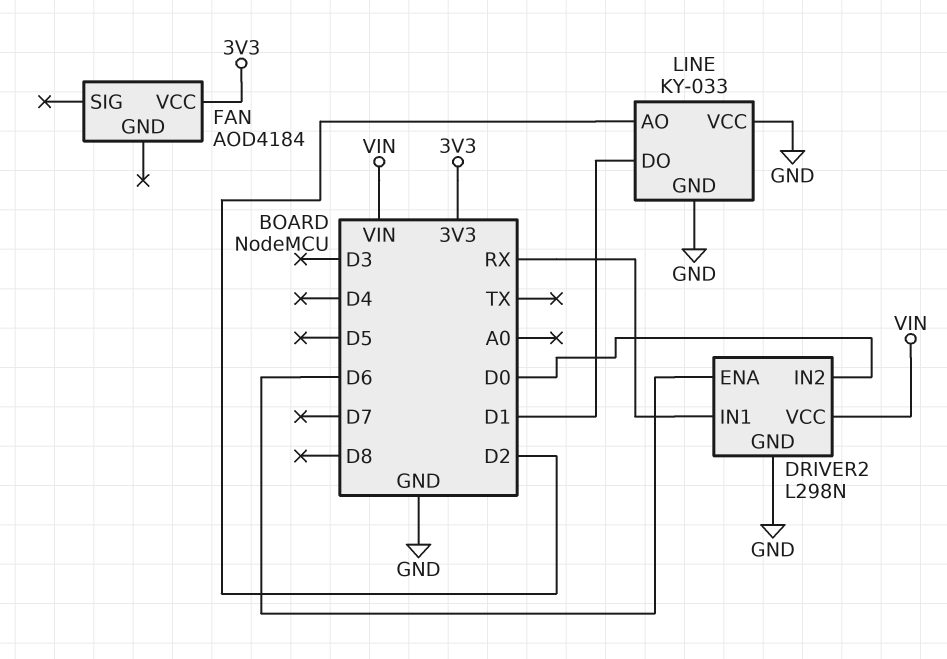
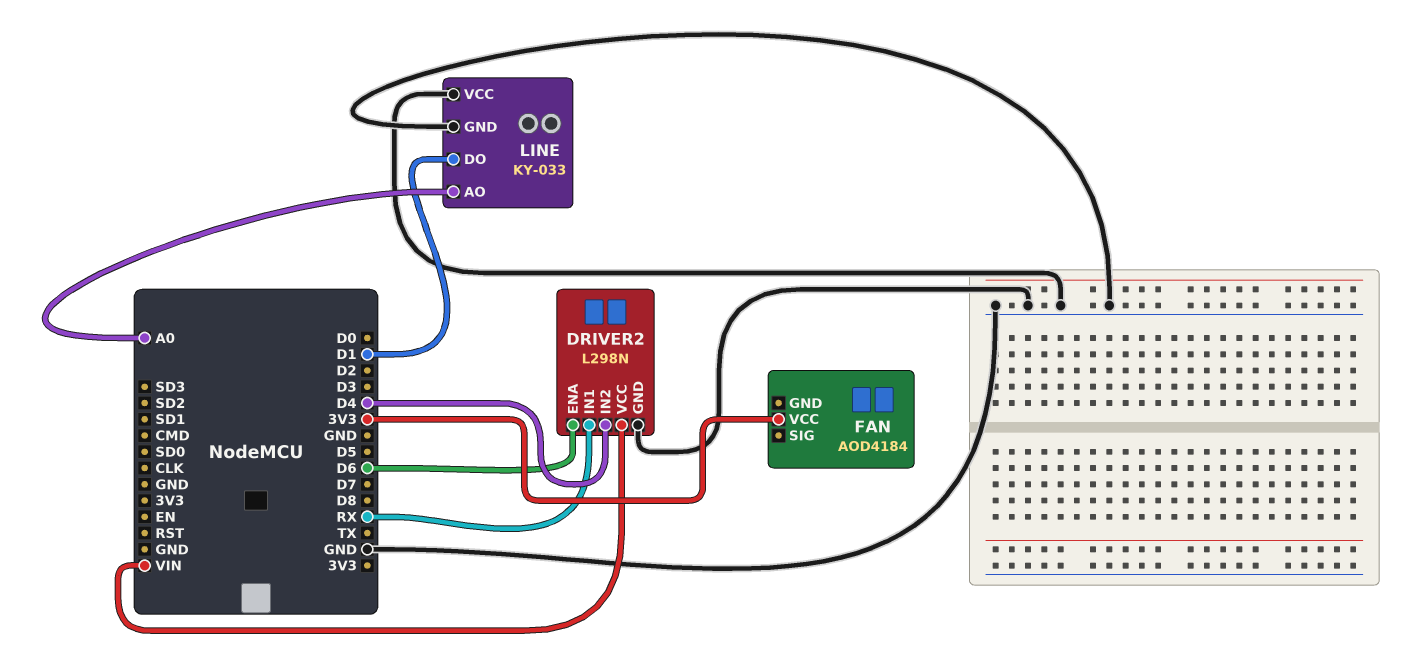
DRIVER2 pin IN2: D0 -> D4
LINE pin AO: D2 -> A0

